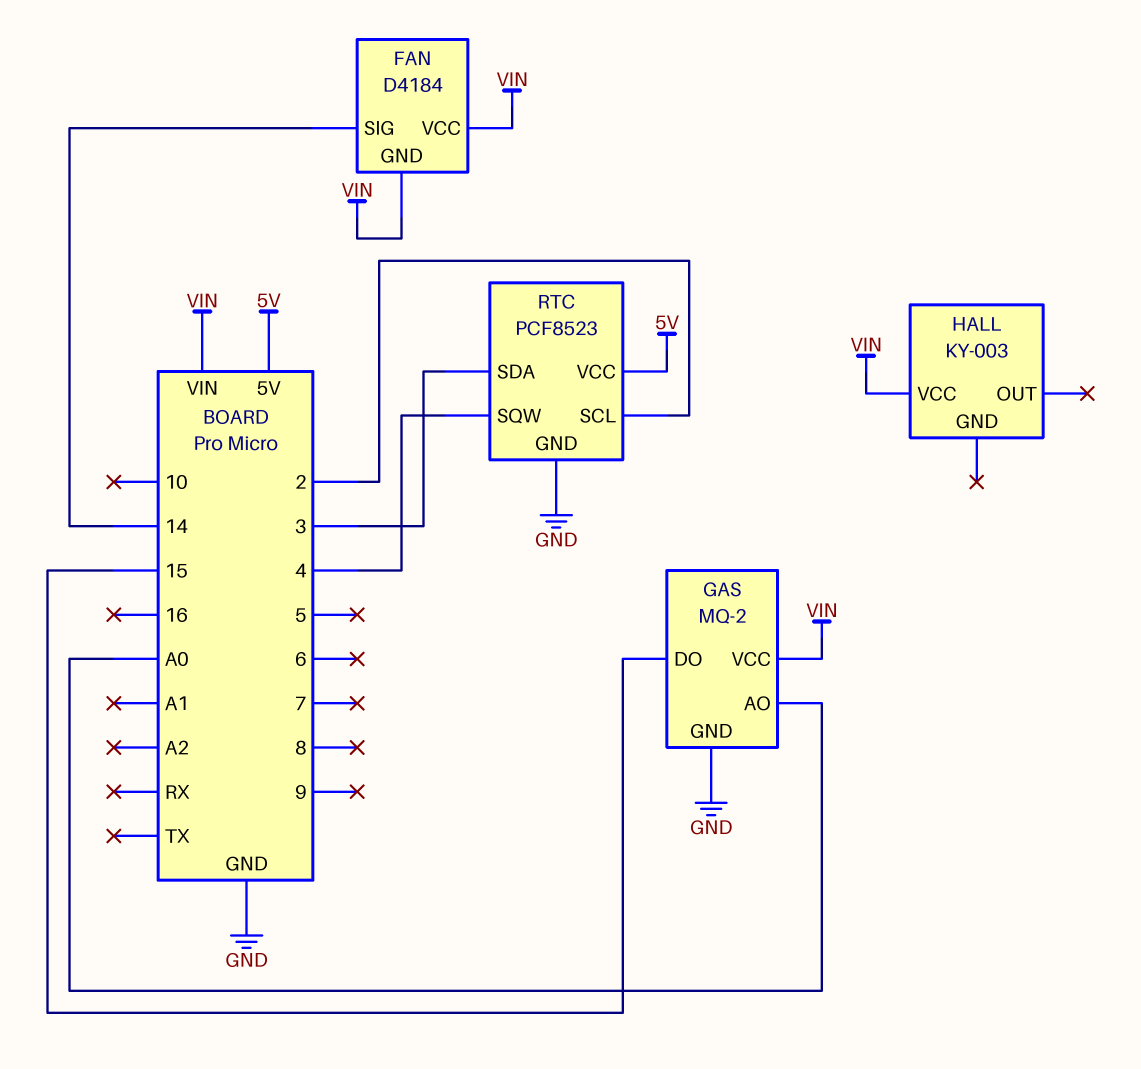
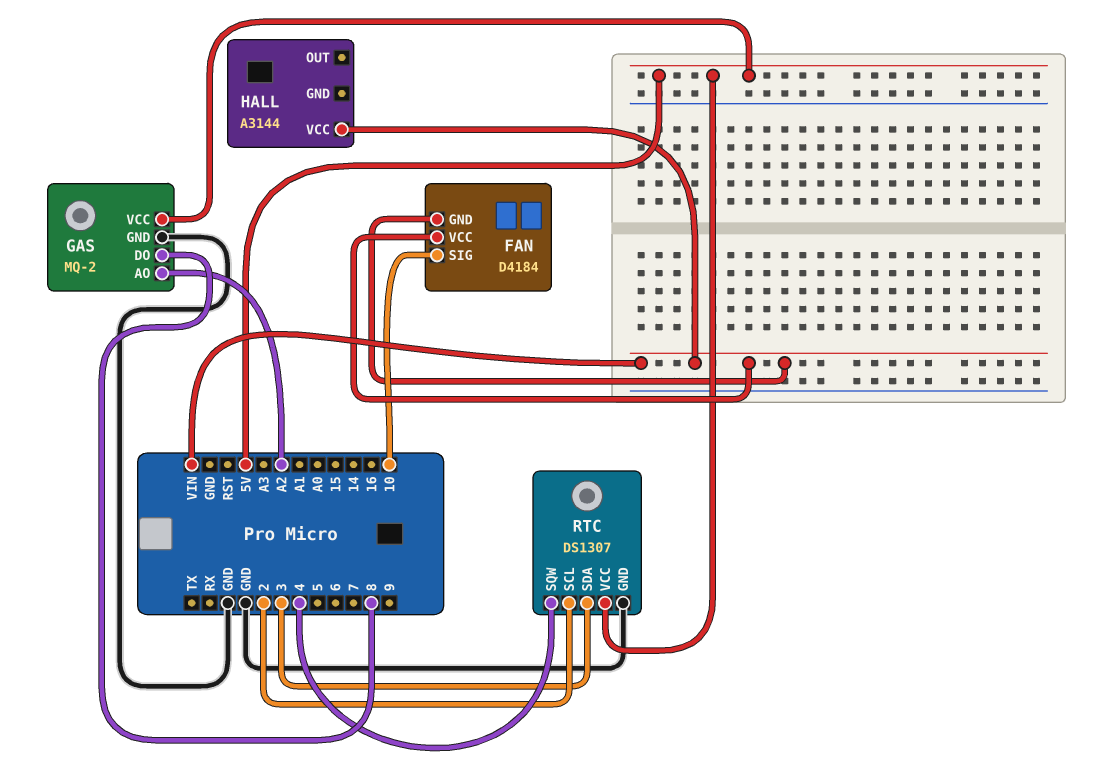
FAN pin SIG: 14 -> 10
GAS pin AO: A0 -> A2
GAS pin DO: 15 -> 8
GAS pin VCC: VIN -> 5V
HALL: KY-003 -> A3144
RTC: PCF8523 -> DS1307

